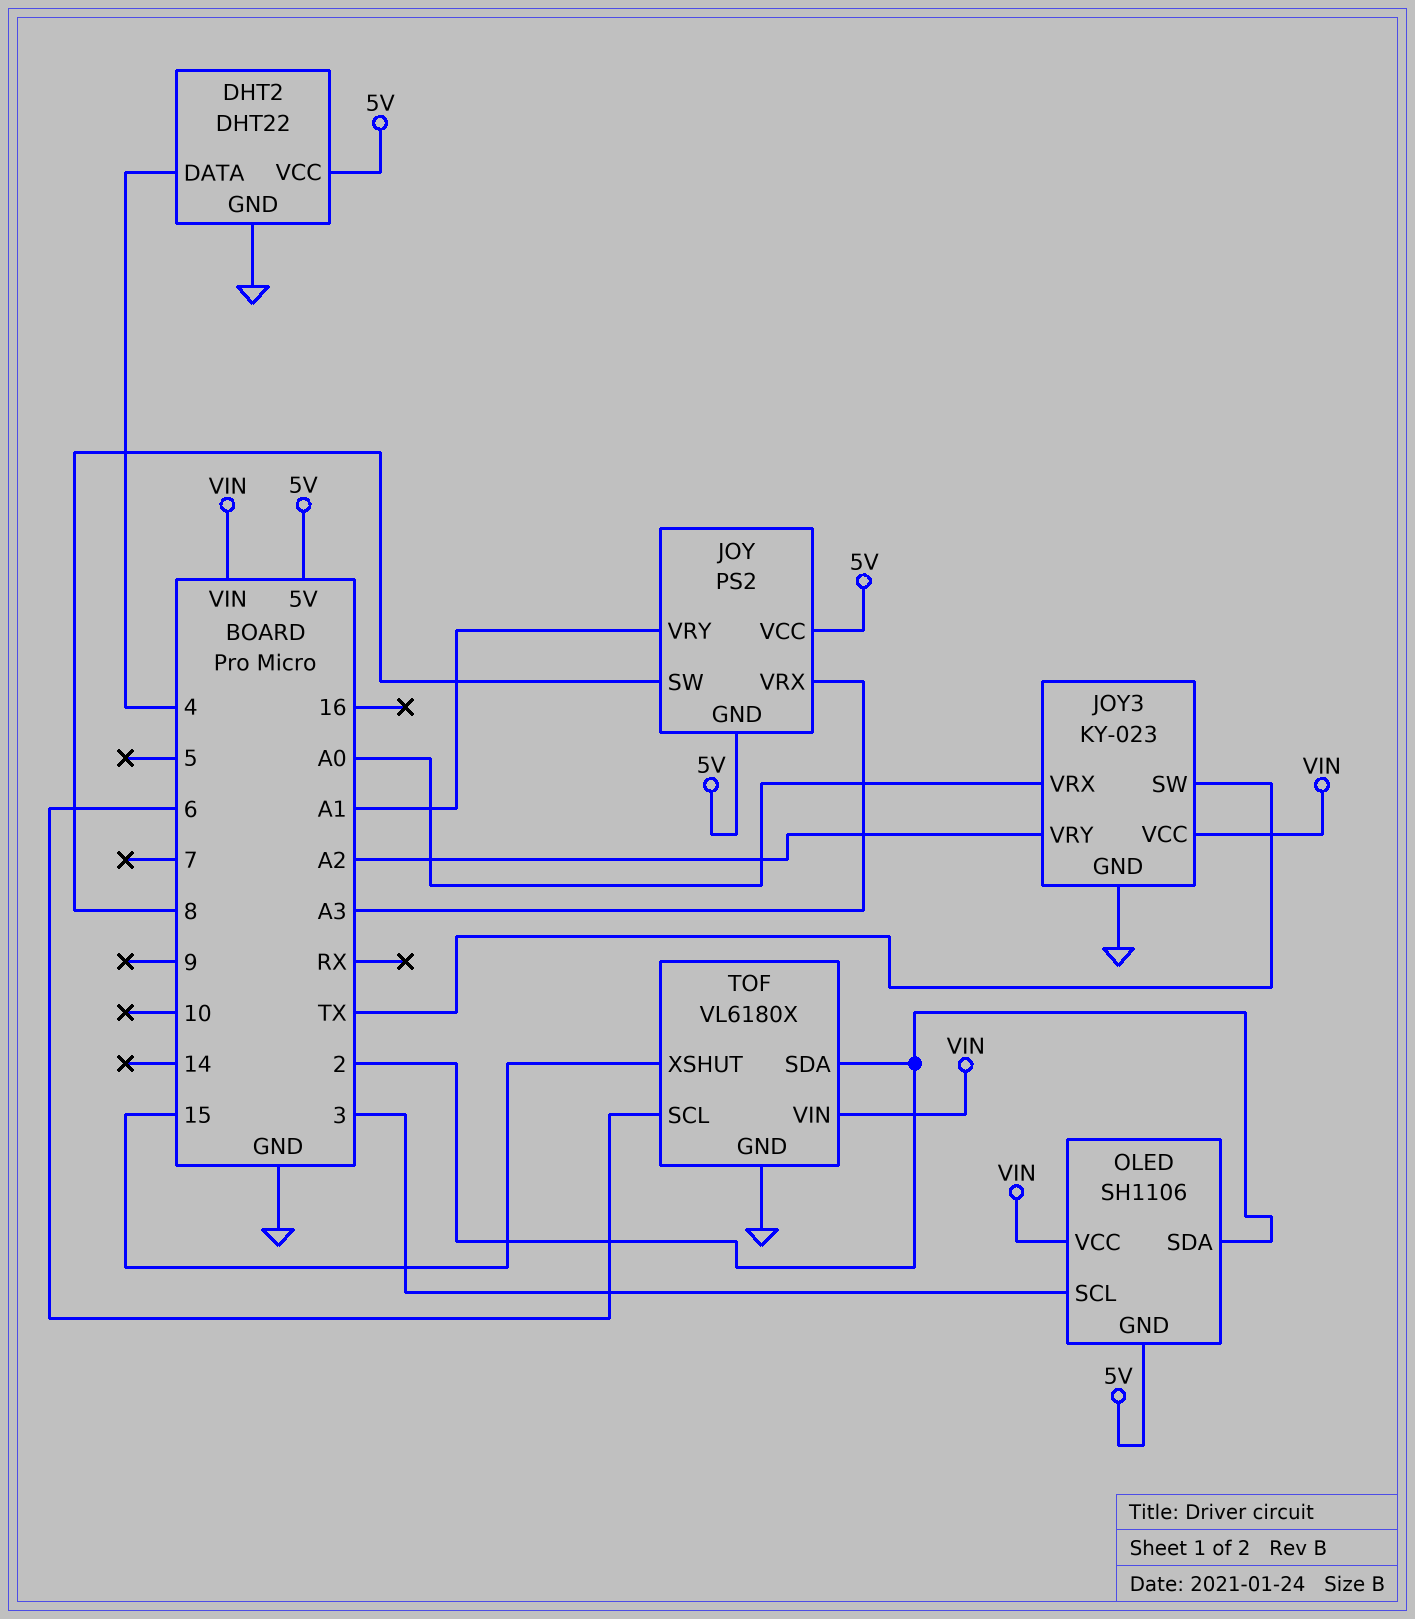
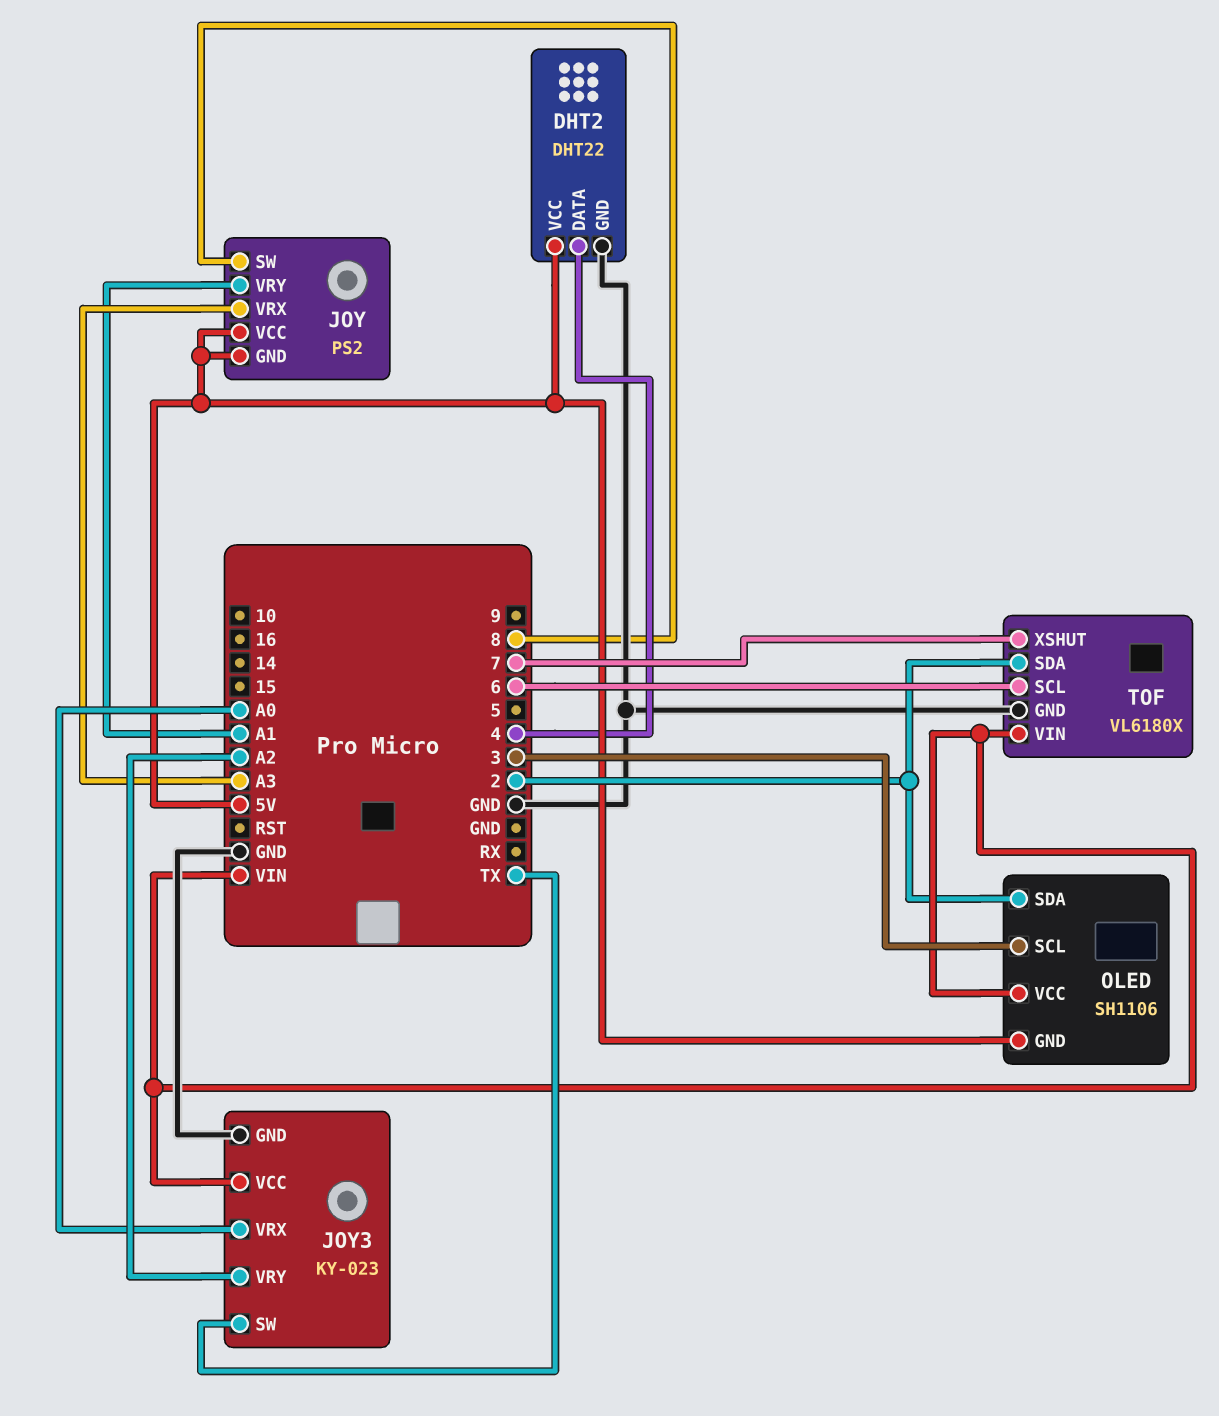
TOF pin XSHUT: 15 -> 7

